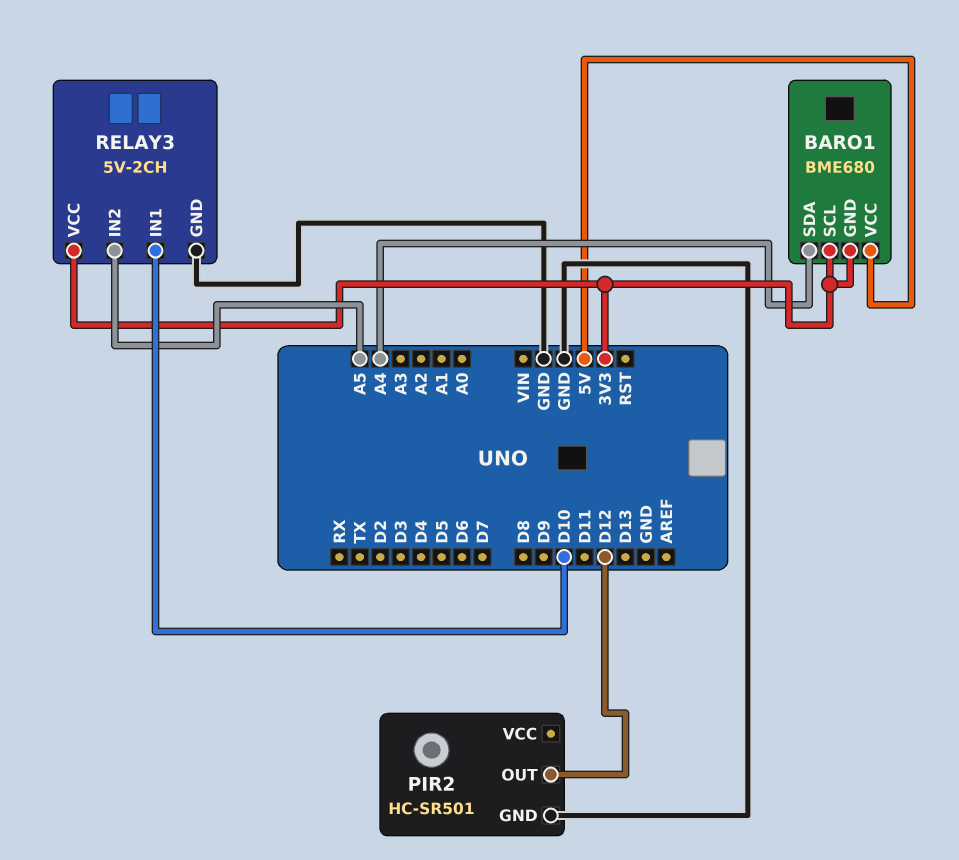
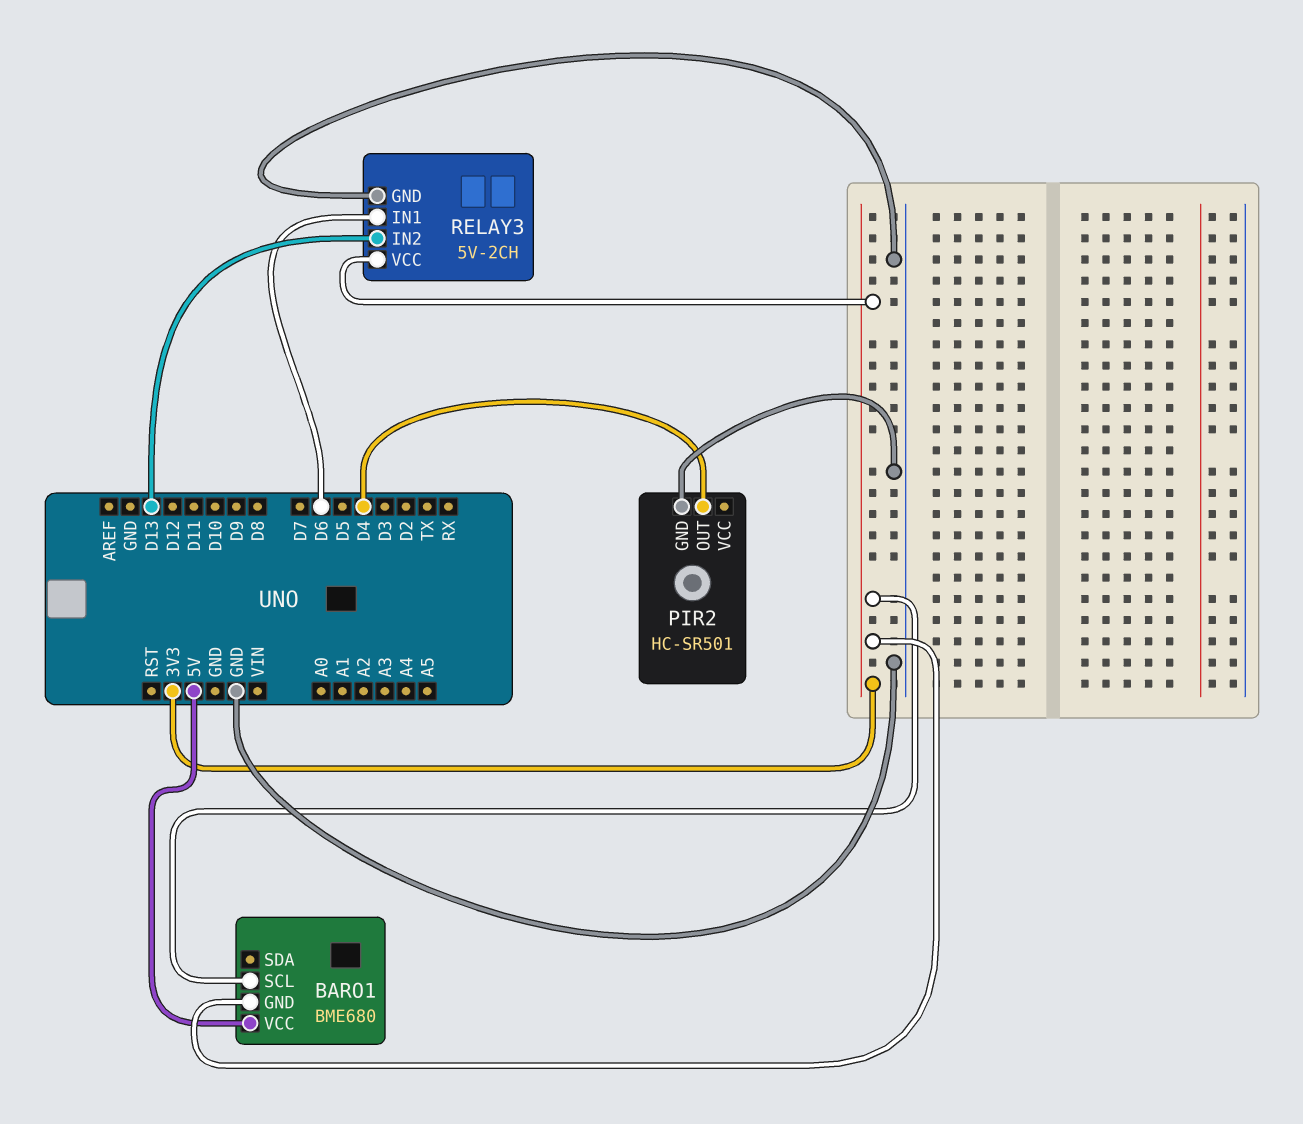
BARO1 pin SDA: A4 -> none
PIR2 pin OUT: D12 -> D4
RELAY3 pin IN1: D10 -> D6
RELAY3 pin IN2: A5 -> D13

